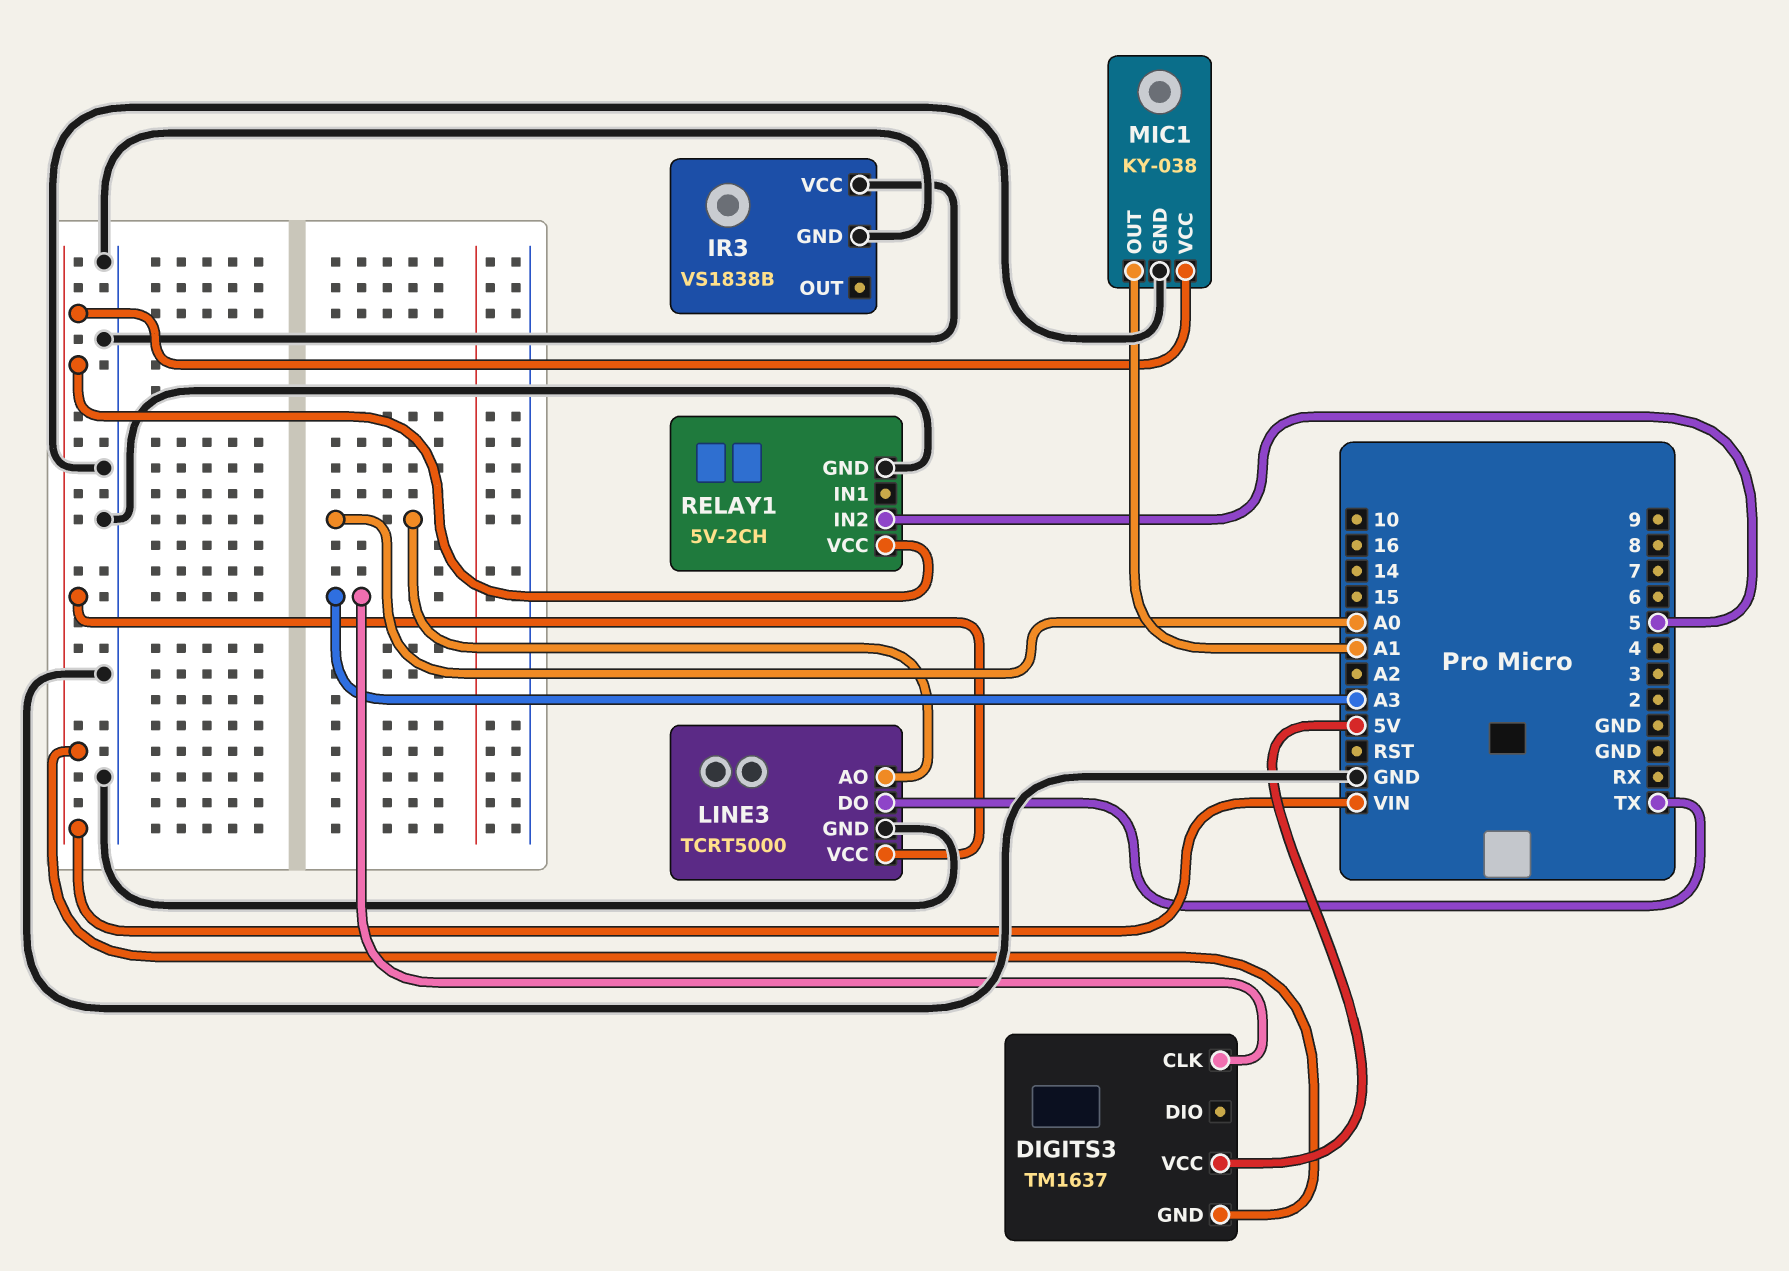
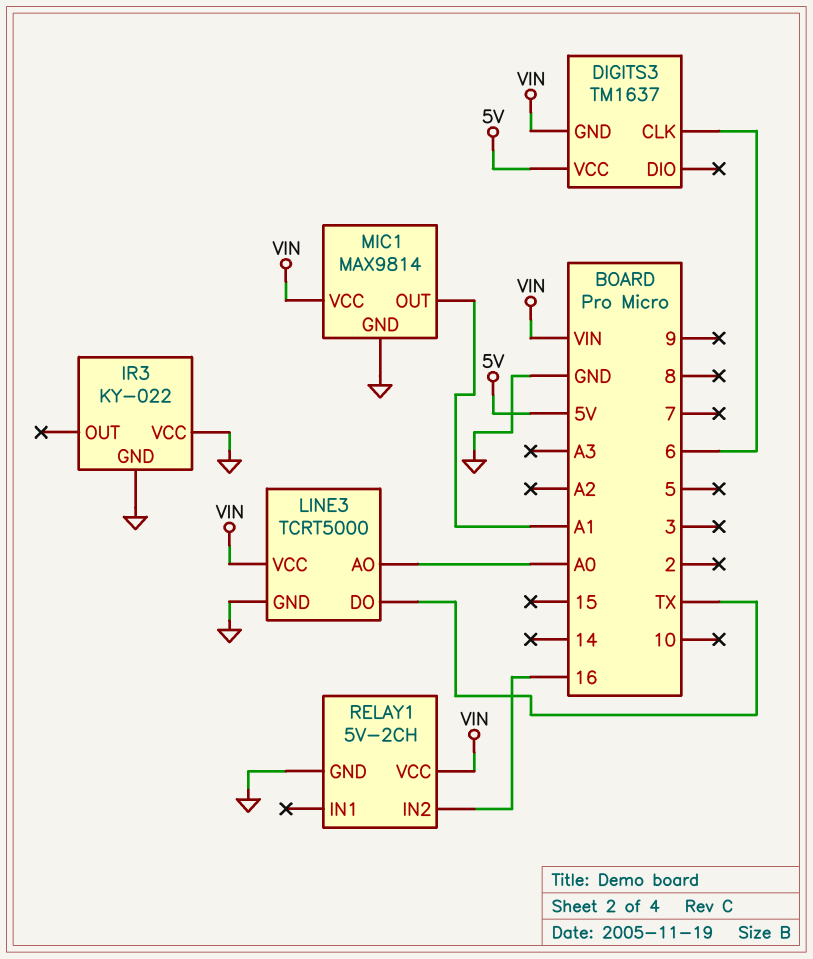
DIGITS3 pin CLK: A3 -> 6
IR3: VS1838B -> KY-022
MIC1: KY-038 -> MAX9814
RELAY1 pin IN2: 5 -> 16

